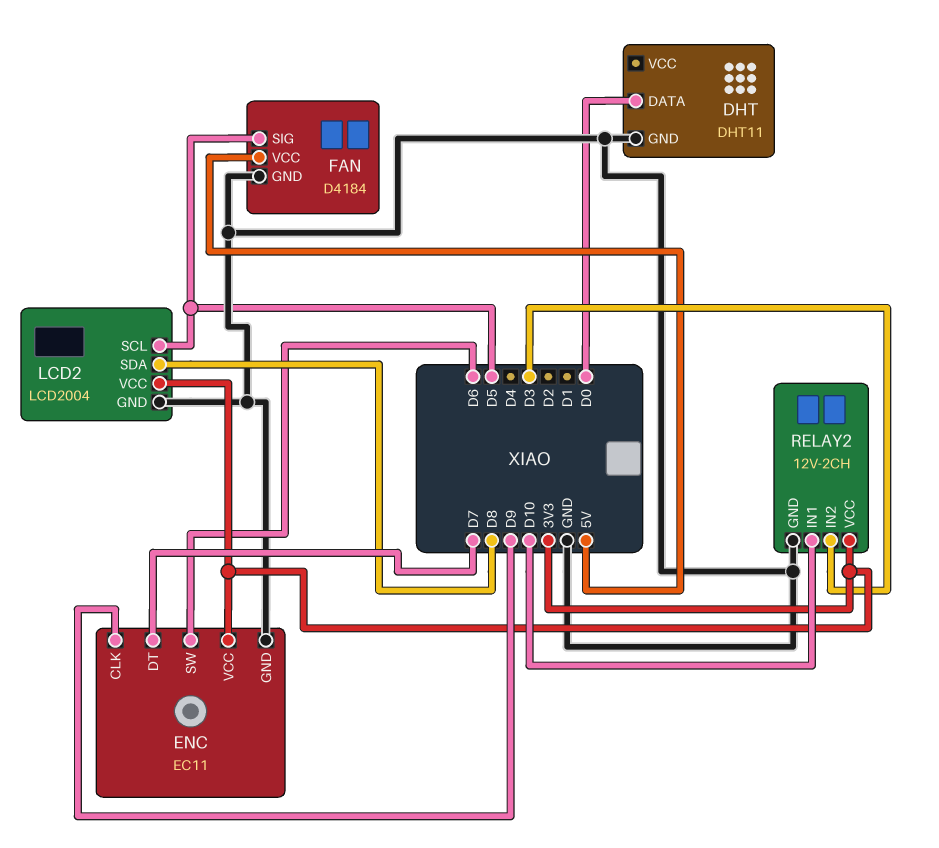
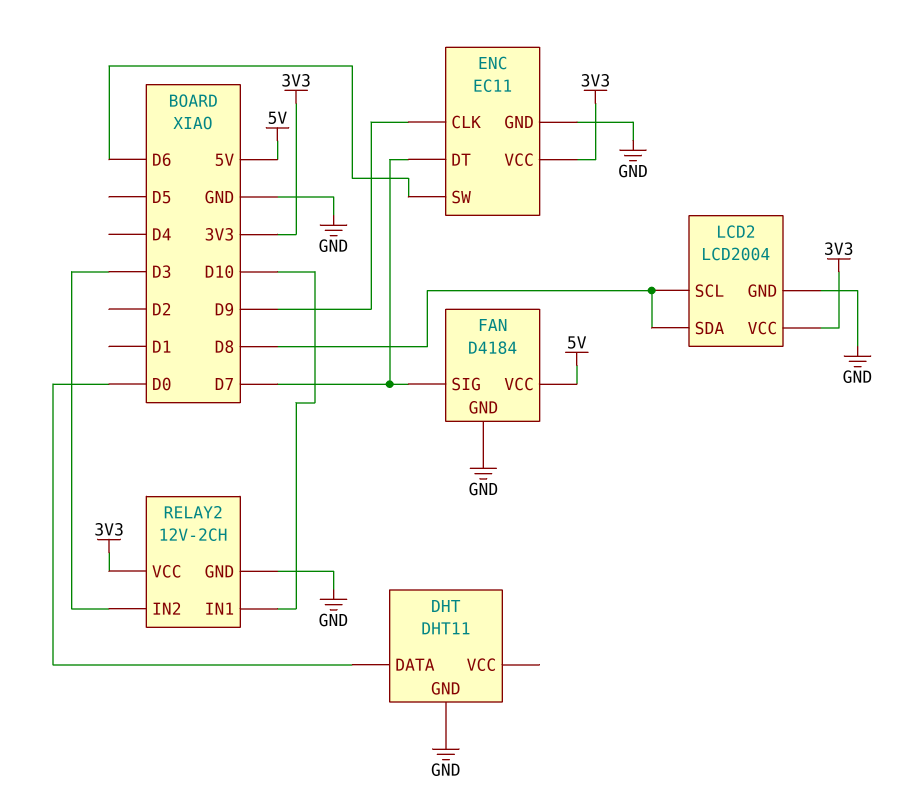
FAN pin SIG: D5 -> D7
LCD2 pin SCL: D5 -> D8

